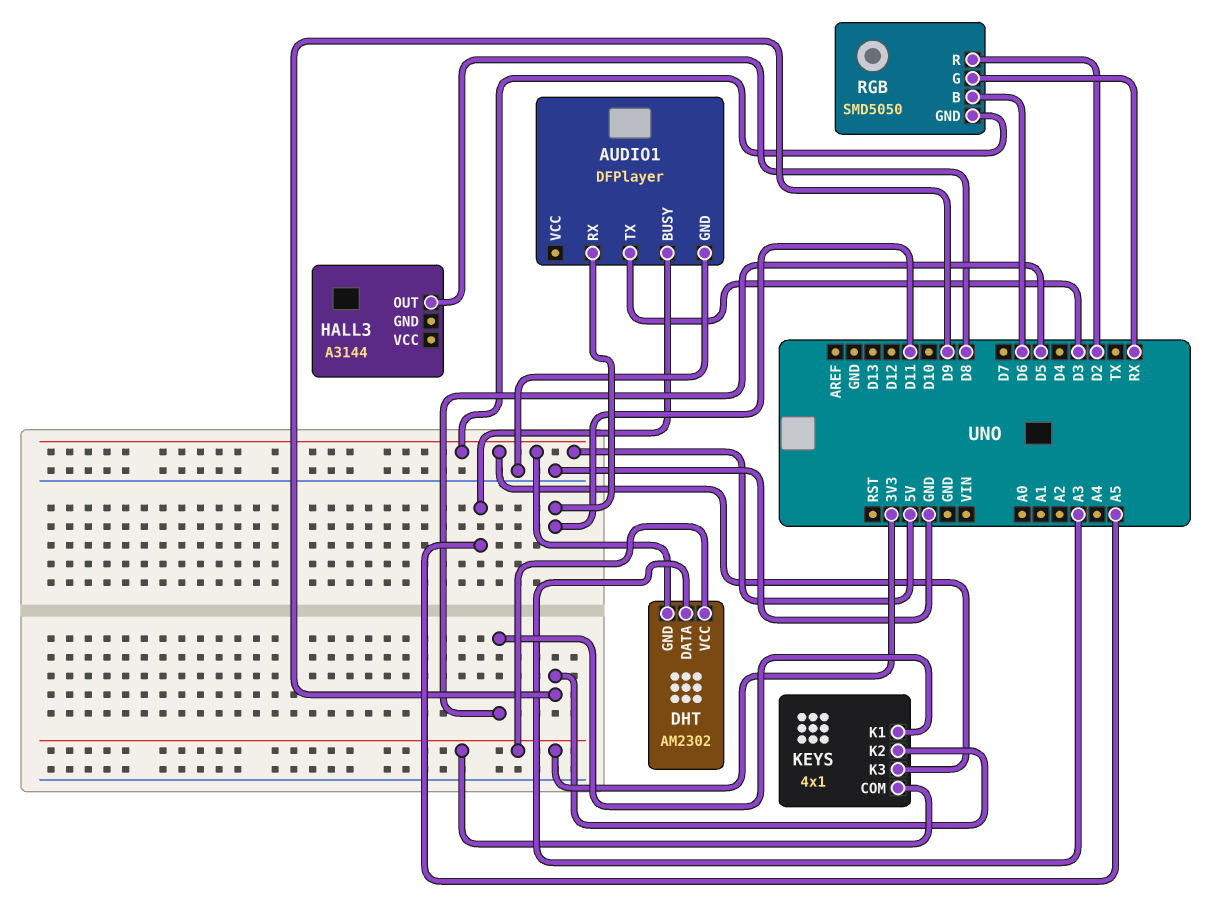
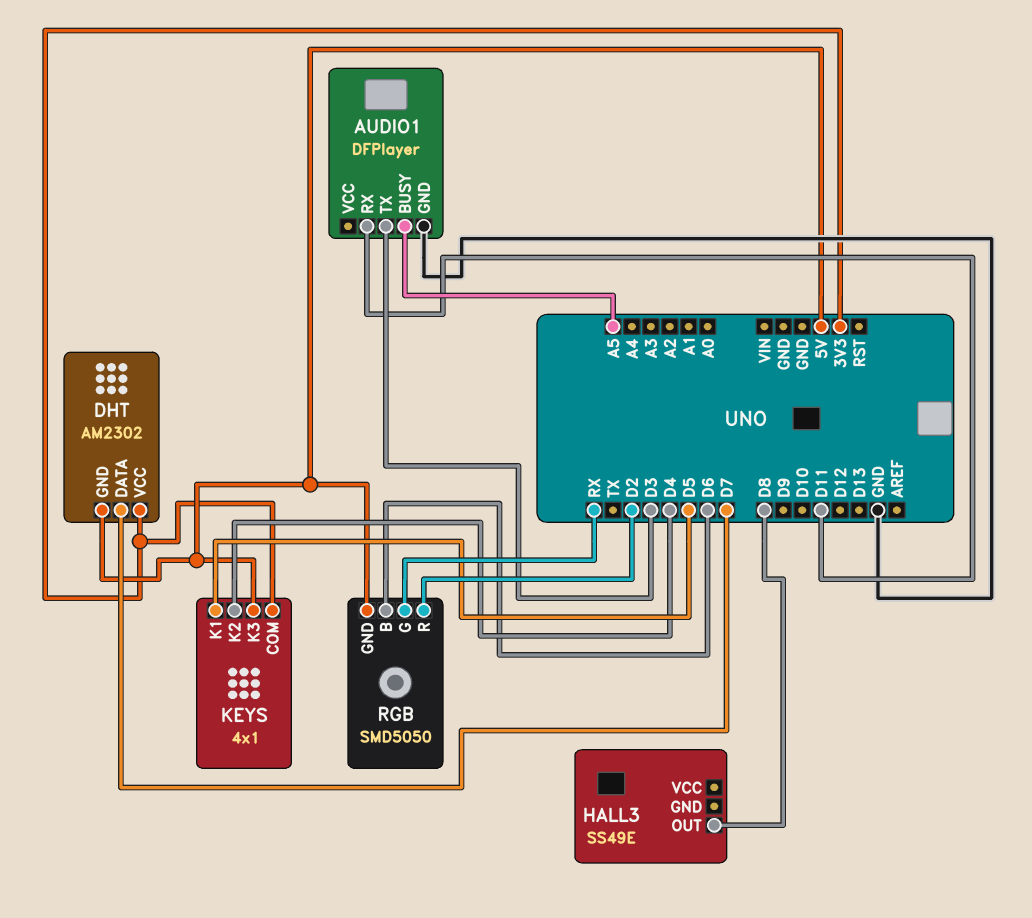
DHT pin DATA: A3 -> D7
HALL3: A3144 -> SS49E
KEYS pin K2: D9 -> D4

